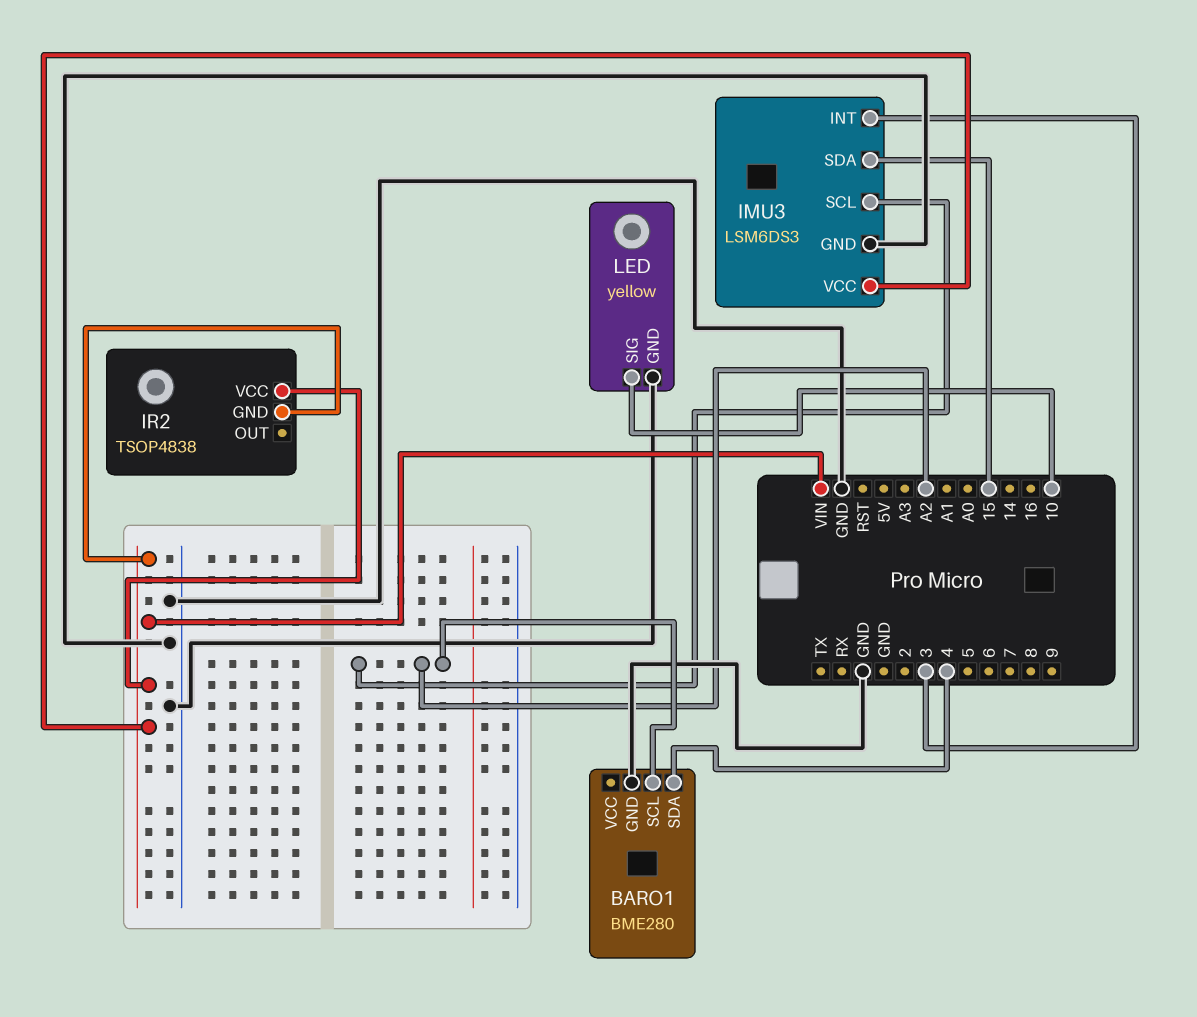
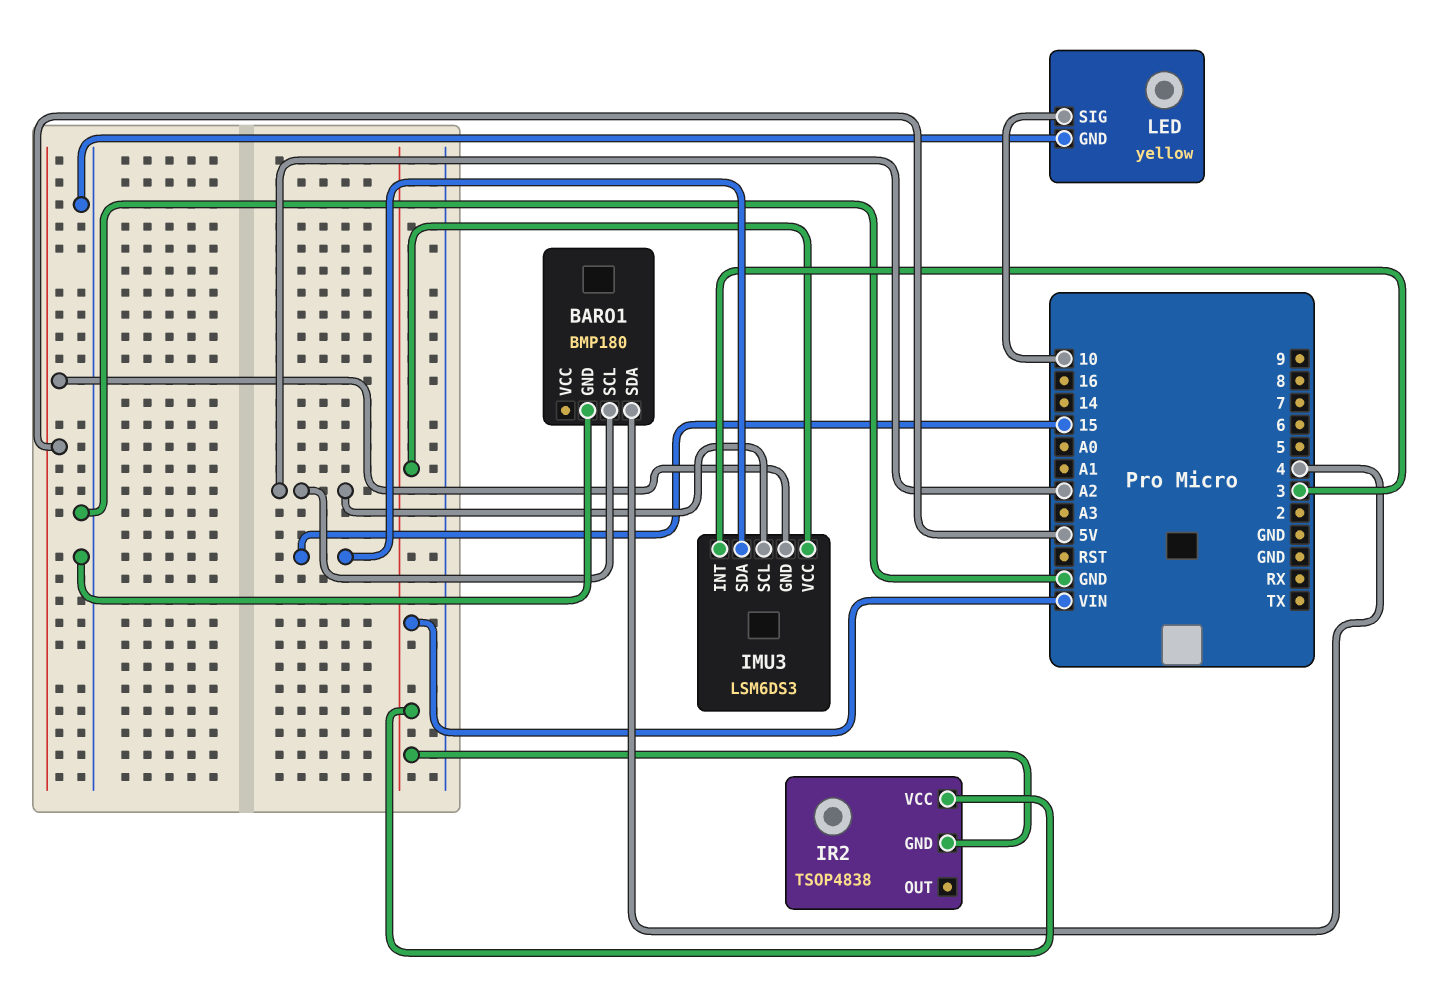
BARO1: BME280 -> BMP180
IMU3 pin GND: GND -> 5V

